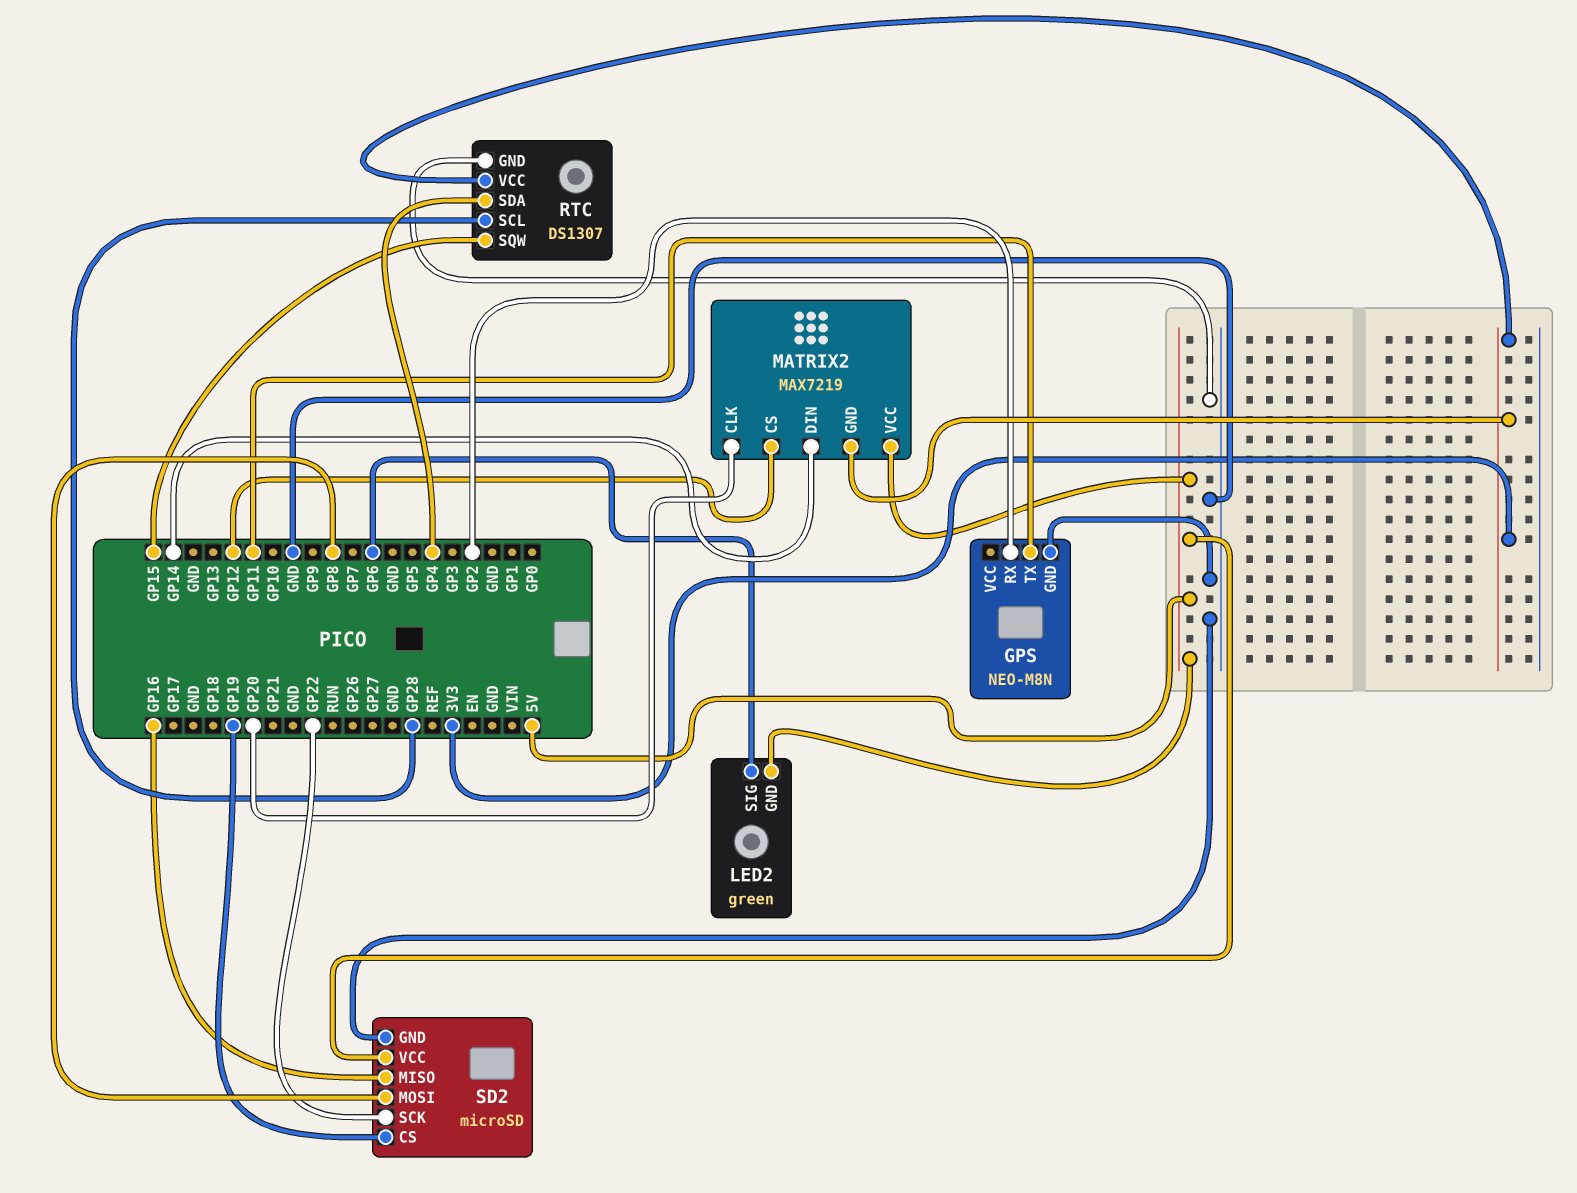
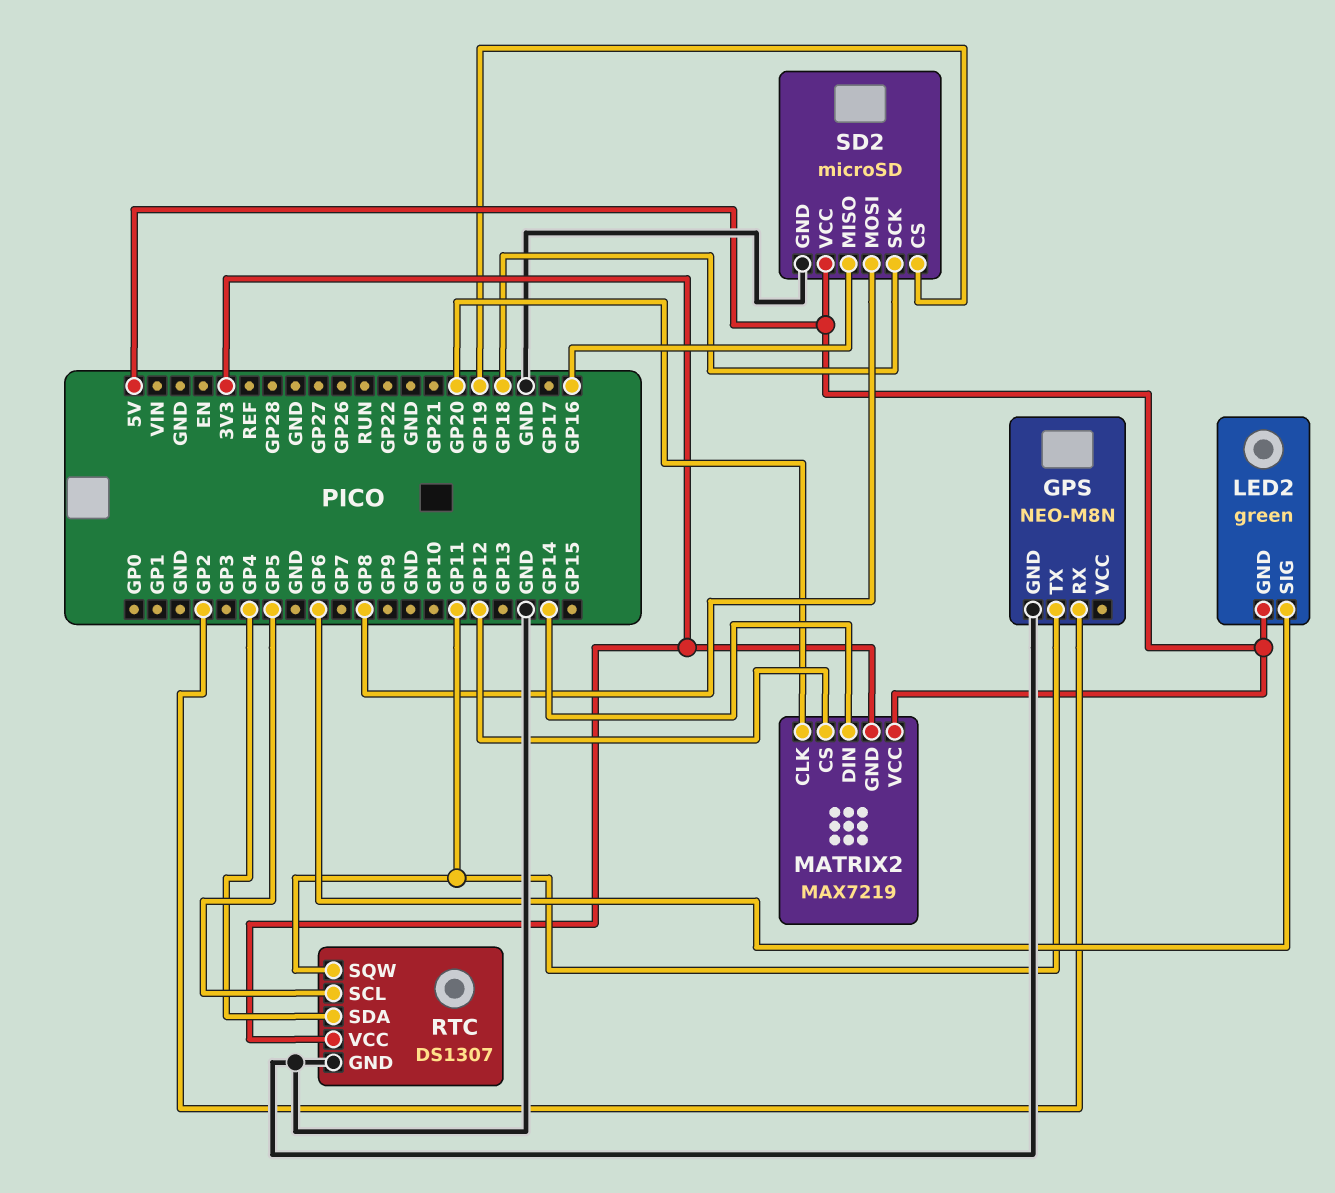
RTC pin SCL: GP28 -> GP5
RTC pin SQW: GP15 -> GP11
SD2 pin SCK: GP22 -> GP18

